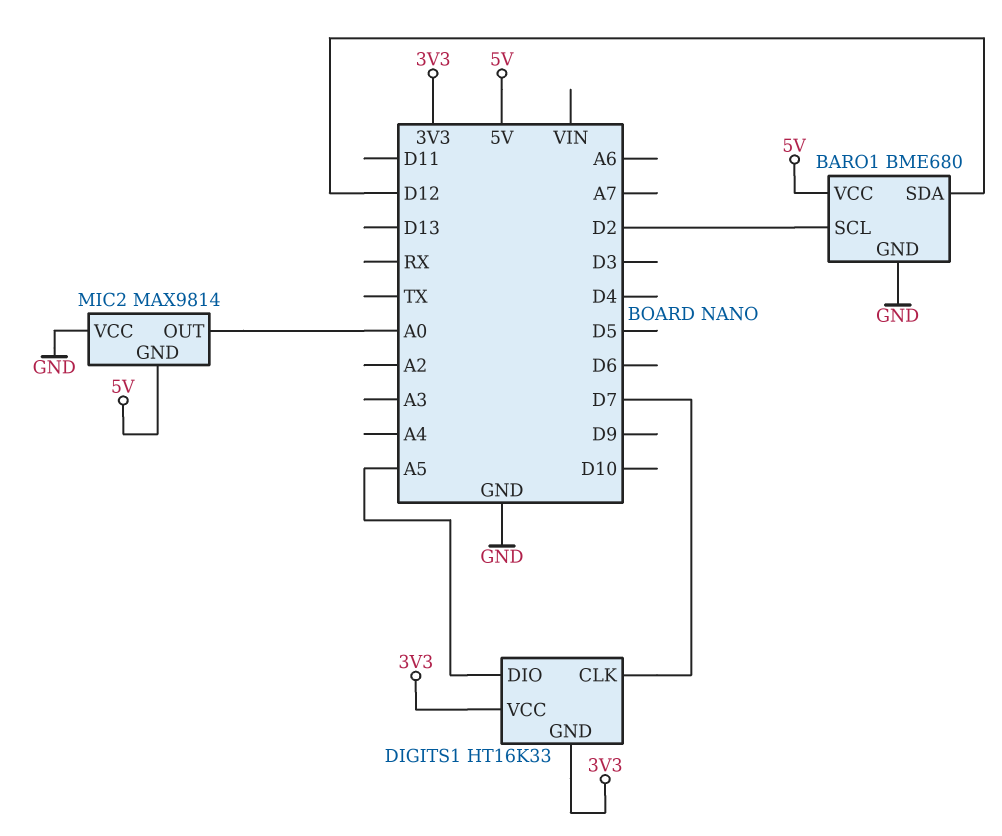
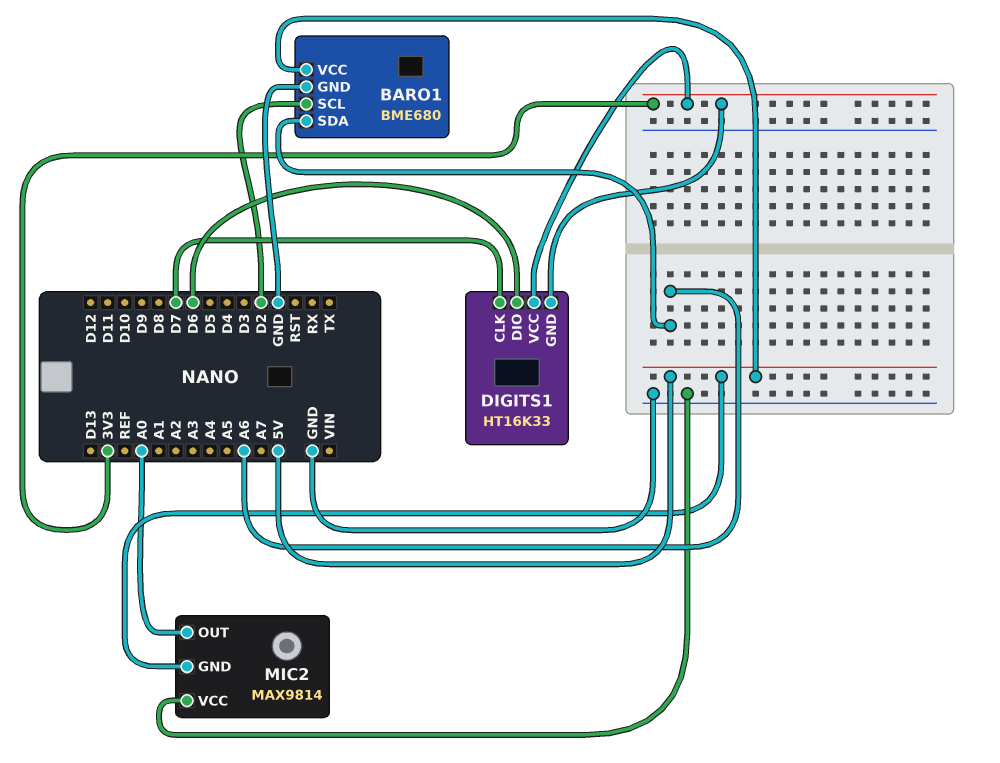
BARO1 pin SDA: D12 -> A6
DIGITS1 pin DIO: A5 -> D6

